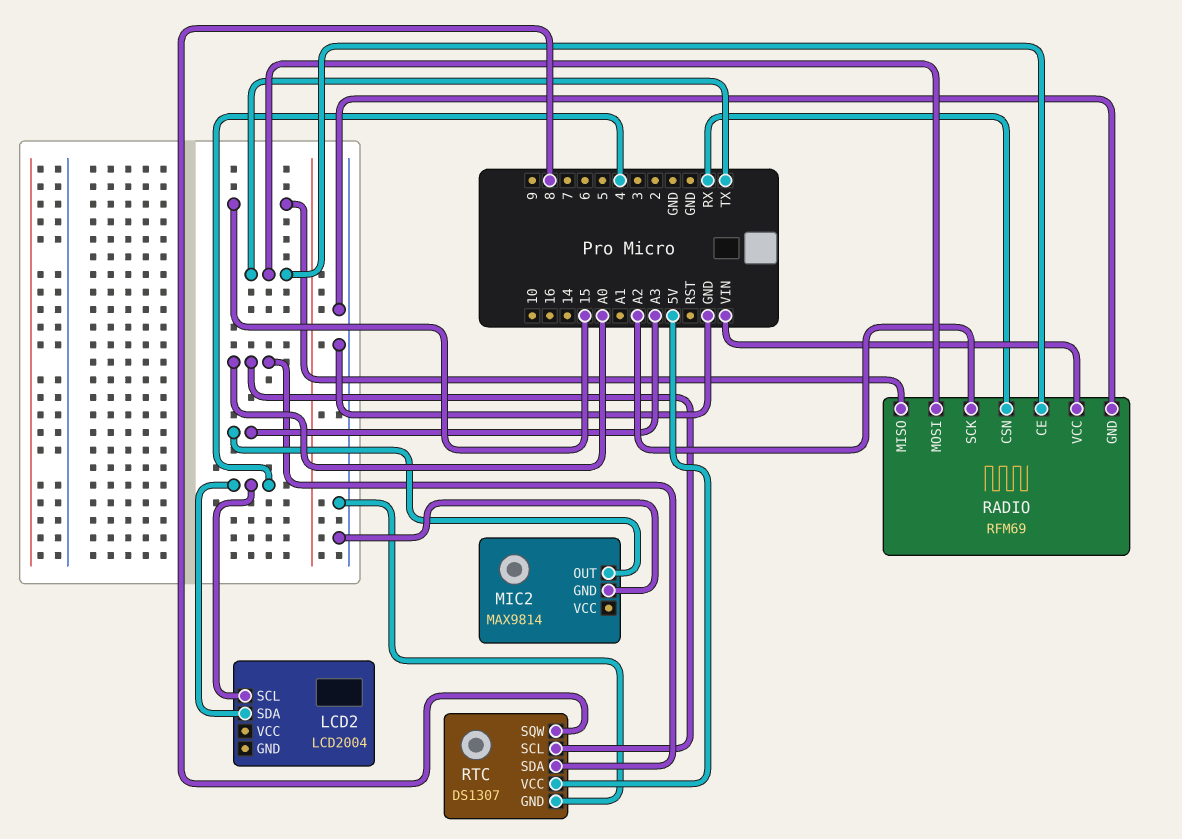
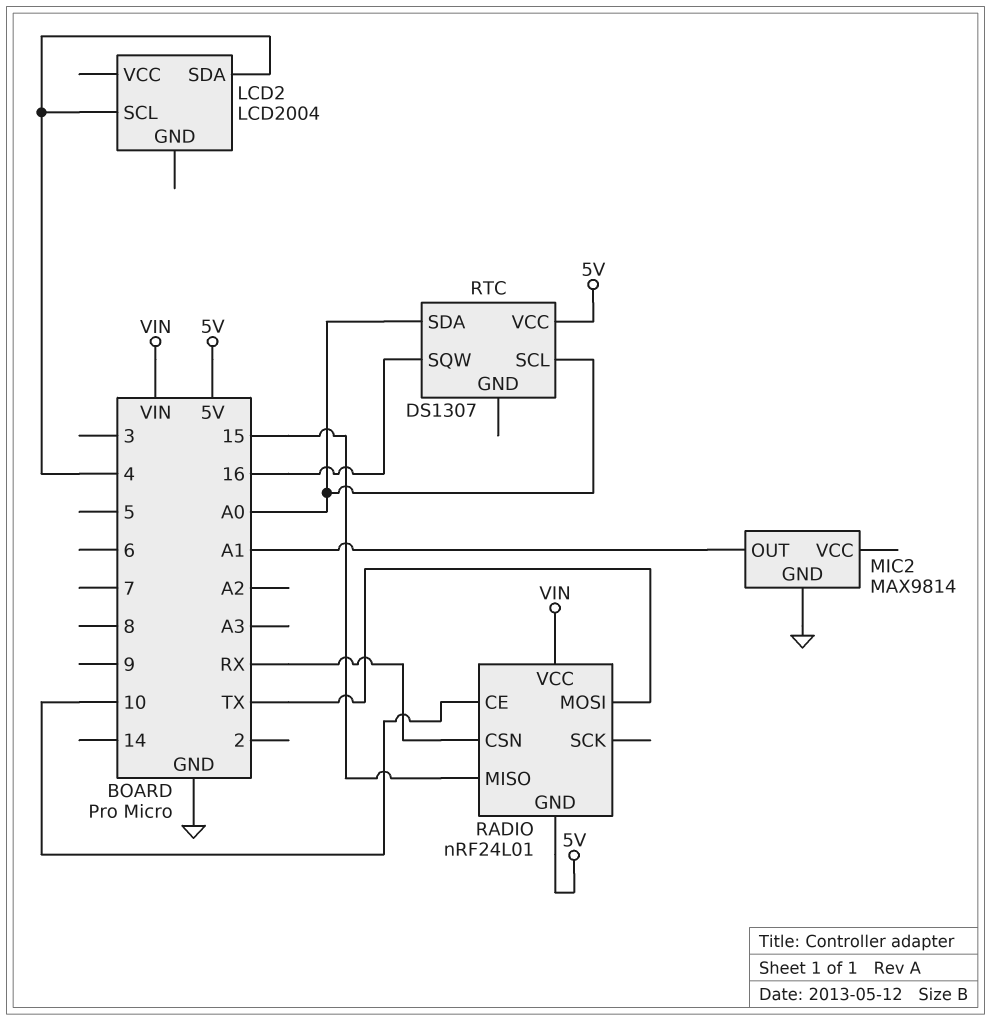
MIC2 pin OUT: A3 -> A1
RADIO: RFM69 -> nRF24L01
RADIO pin CE: TX -> 10
RADIO pin GND: GND -> 5V
RADIO pin SCK: A2 -> none
RTC pin GND: GND -> none
RTC pin SQW: 8 -> 16

